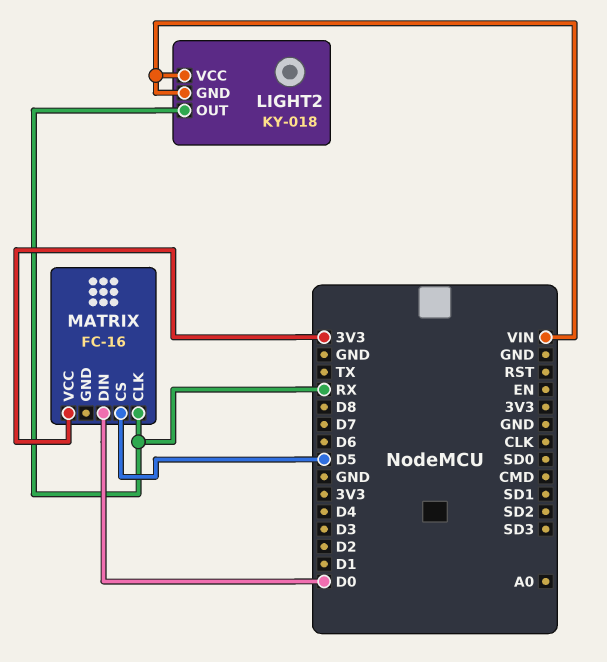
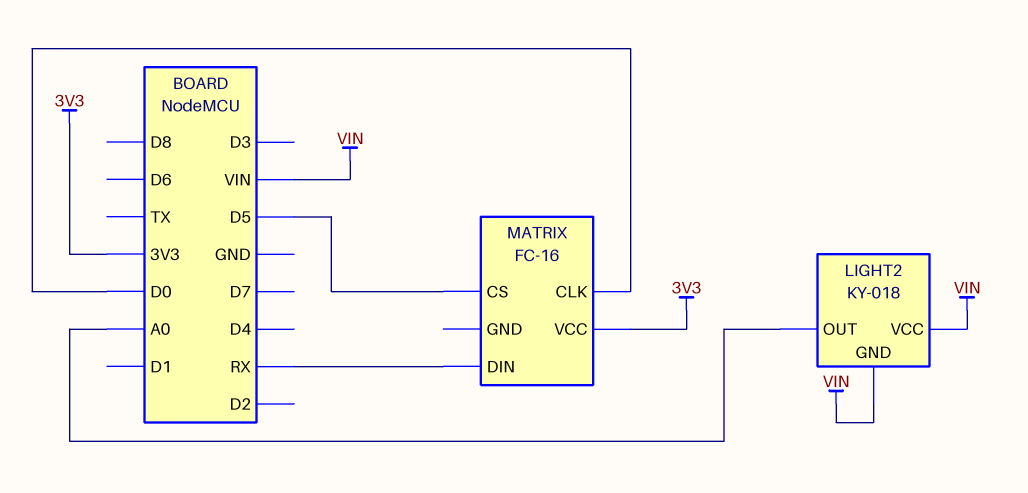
LIGHT2 pin OUT: RX -> A0
MATRIX pin CLK: RX -> D0
MATRIX pin DIN: D0 -> RX

